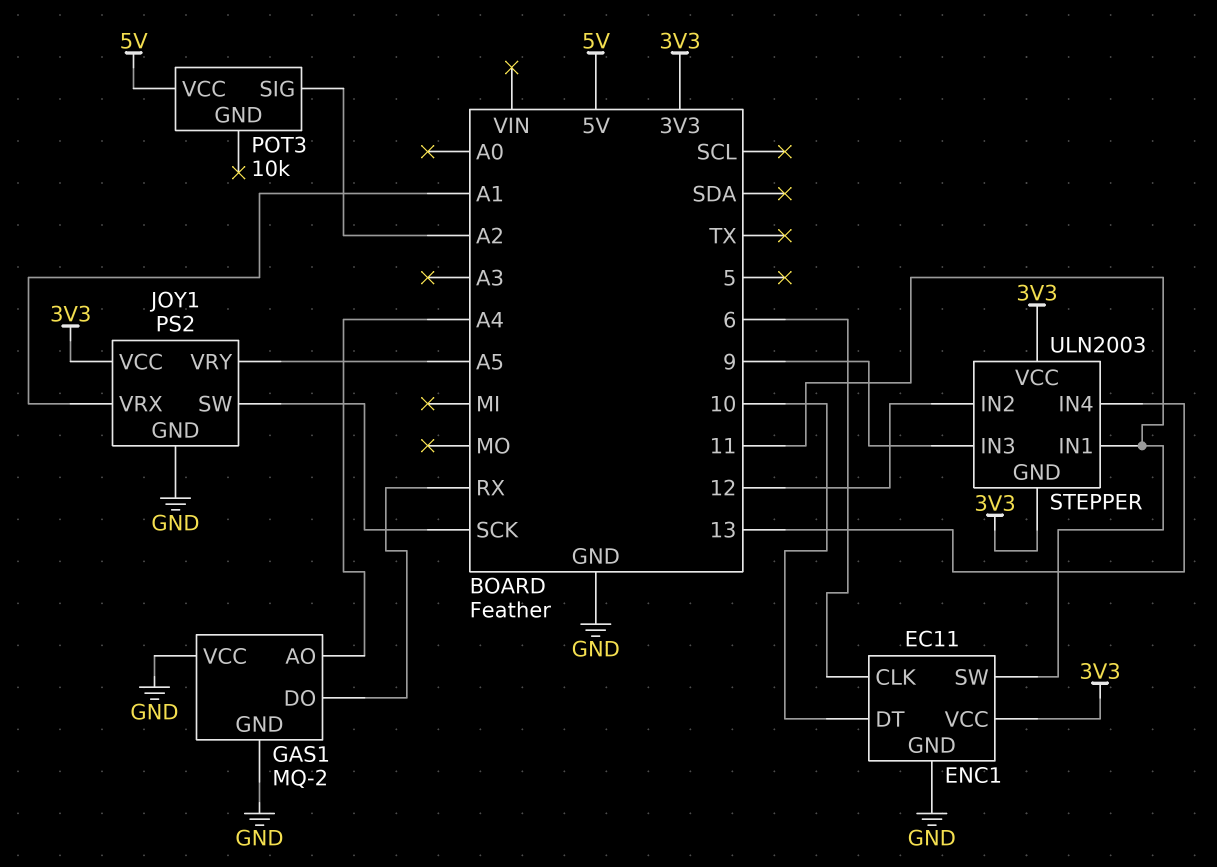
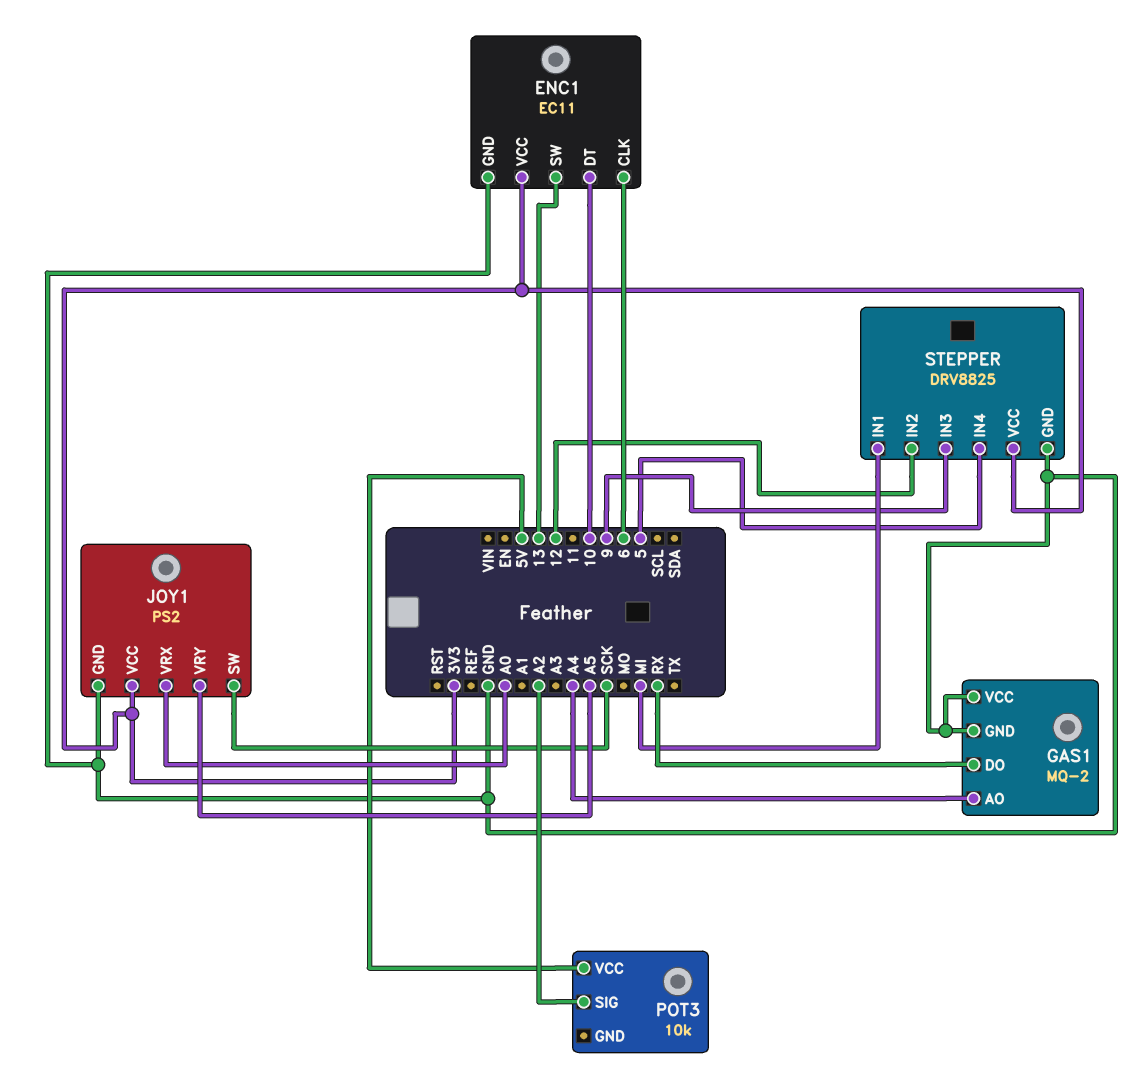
ENC1 pin SW: 11 -> 13
JOY1 pin VRX: A1 -> A0
STEPPER: ULN2003 -> DRV8825
STEPPER pin GND: 3V3 -> GND
STEPPER pin IN1: 11 -> MI
STEPPER pin IN4: 13 -> 5

